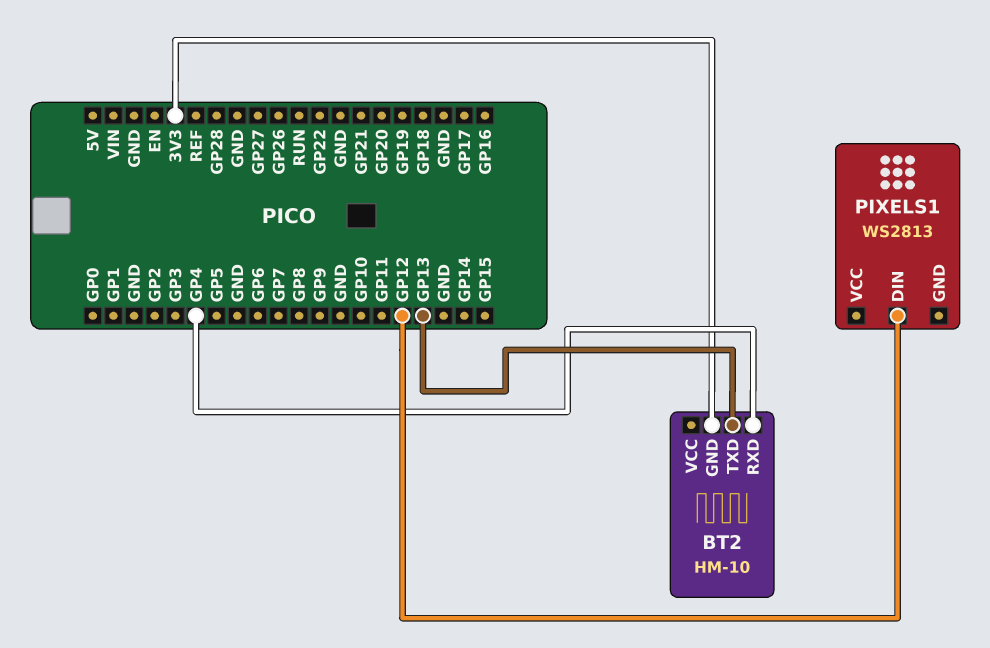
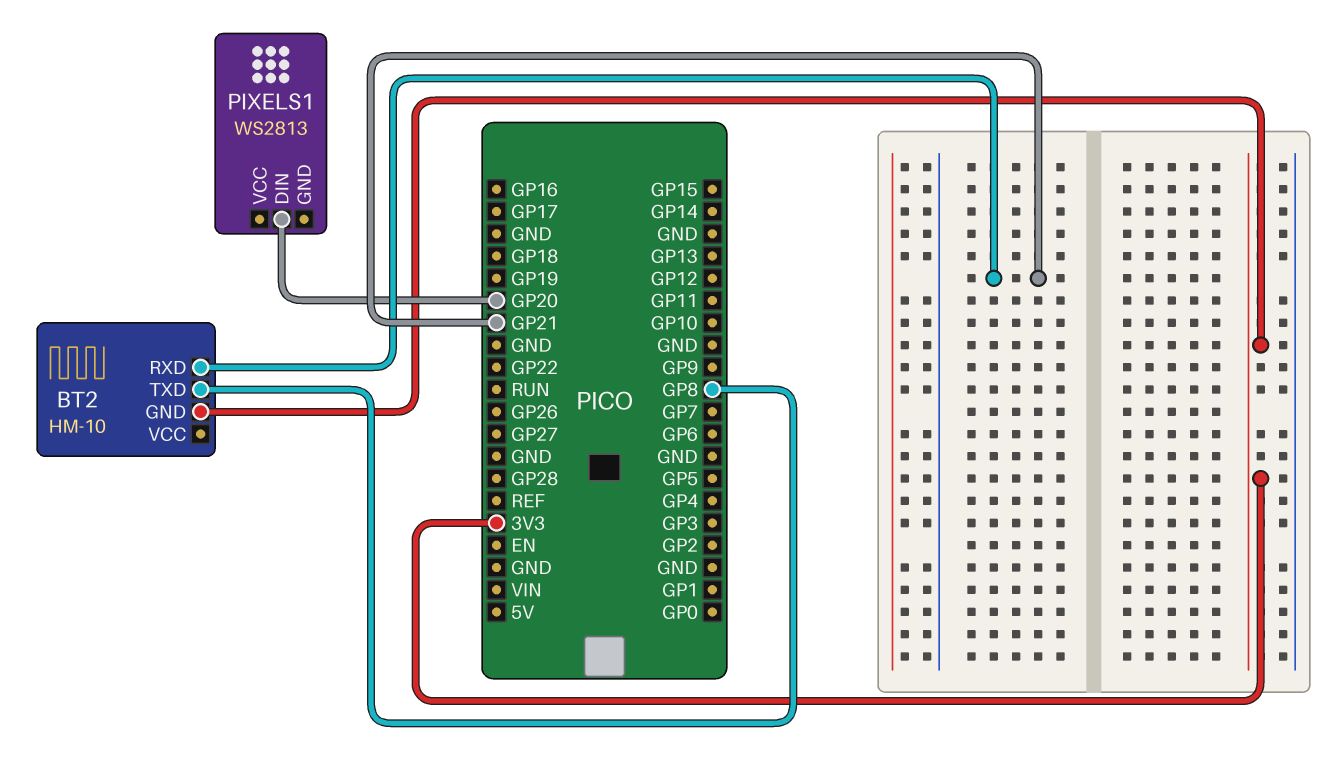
BT2 pin RXD: GP4 -> GP21
BT2 pin TXD: GP13 -> GP8
PIXELS1 pin DIN: GP12 -> GP20

